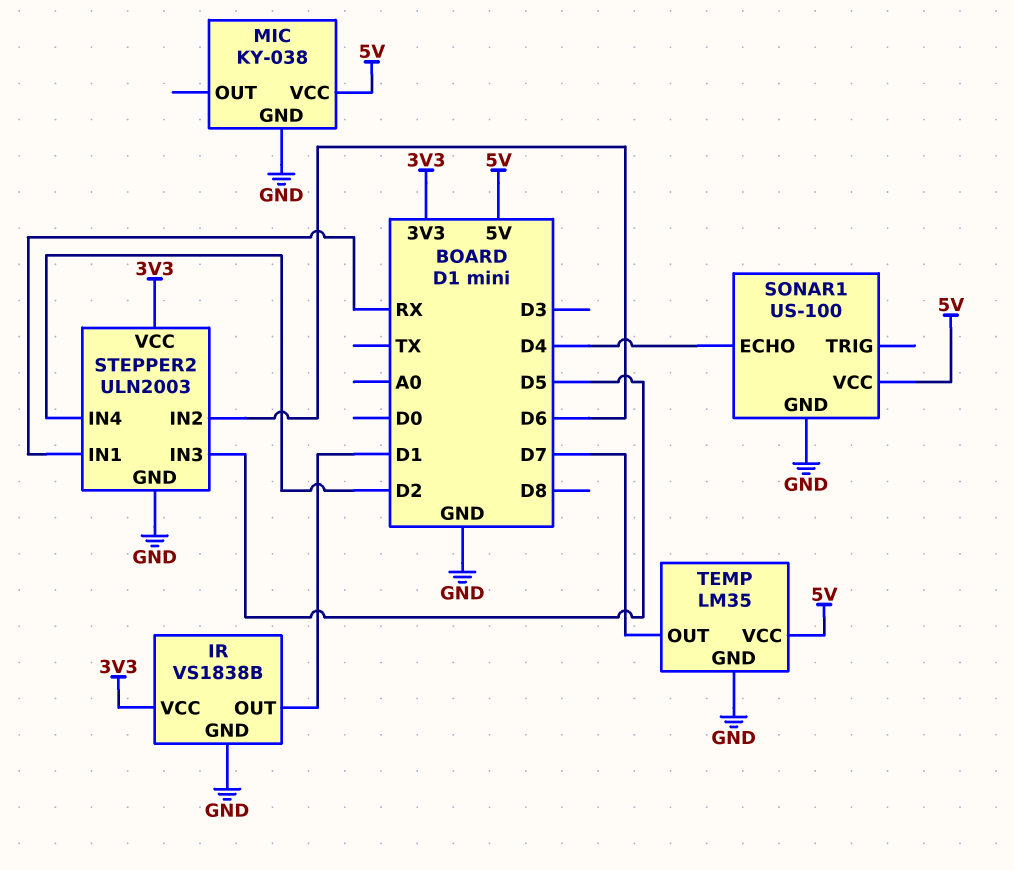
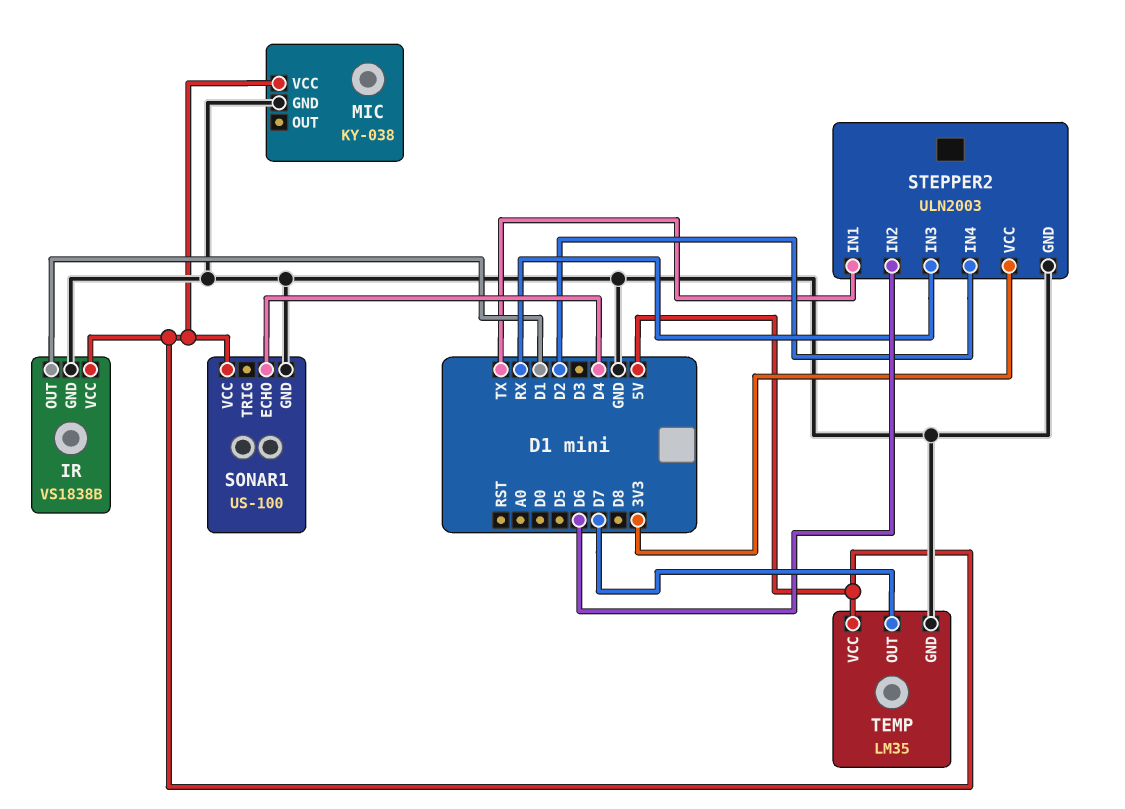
IR pin VCC: 3V3 -> 5V
STEPPER2 pin IN1: RX -> TX
STEPPER2 pin IN3: D5 -> RX

